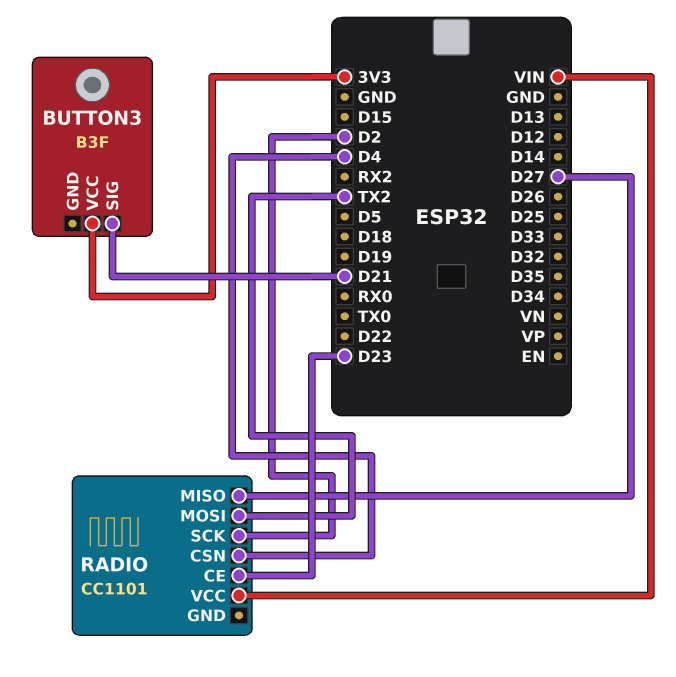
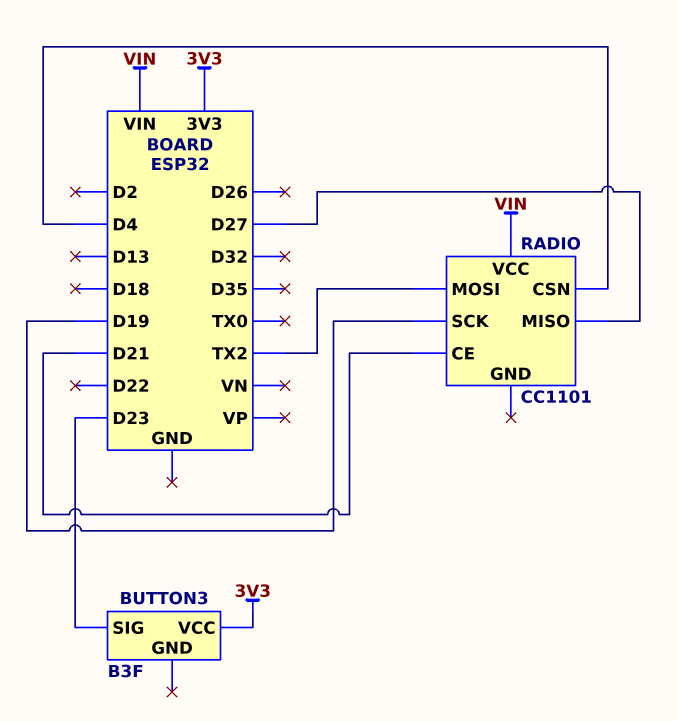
BUTTON3 pin SIG: D21 -> D23
RADIO pin CE: D23 -> D21
RADIO pin SCK: D2 -> D19

